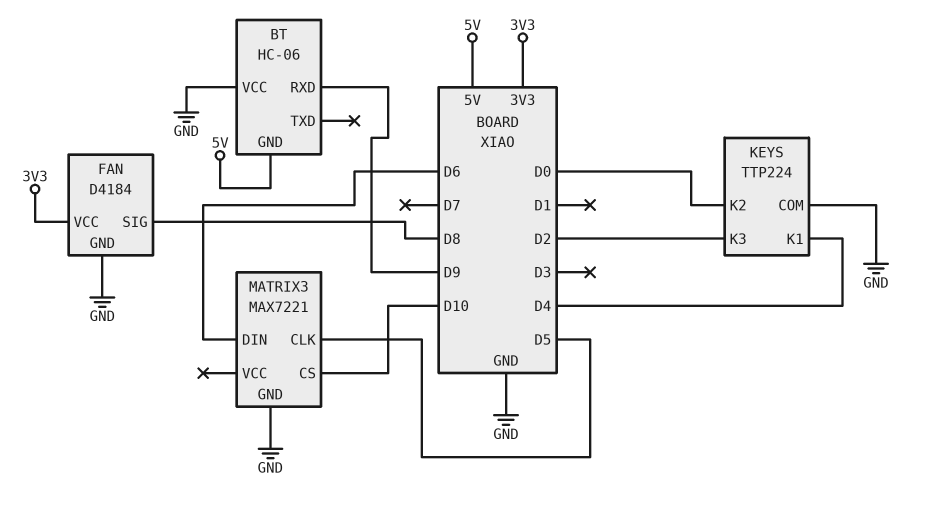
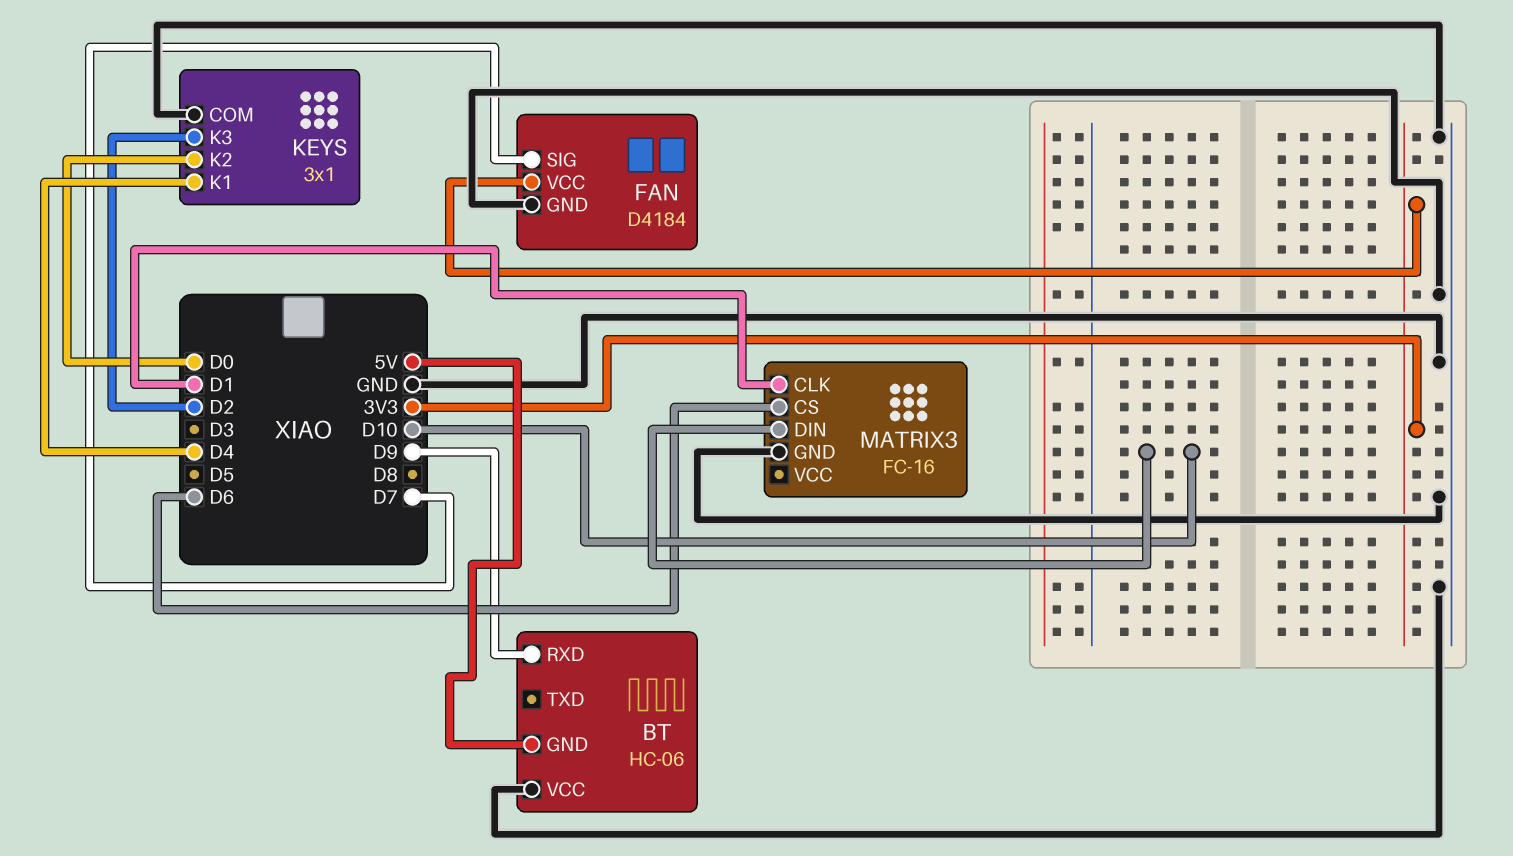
FAN pin SIG: D8 -> D7
KEYS: TTP224 -> 3x1
MATRIX3: MAX7221 -> FC-16
MATRIX3 pin CLK: D5 -> D1
MATRIX3 pin CS: D10 -> D6
MATRIX3 pin DIN: D6 -> D10

